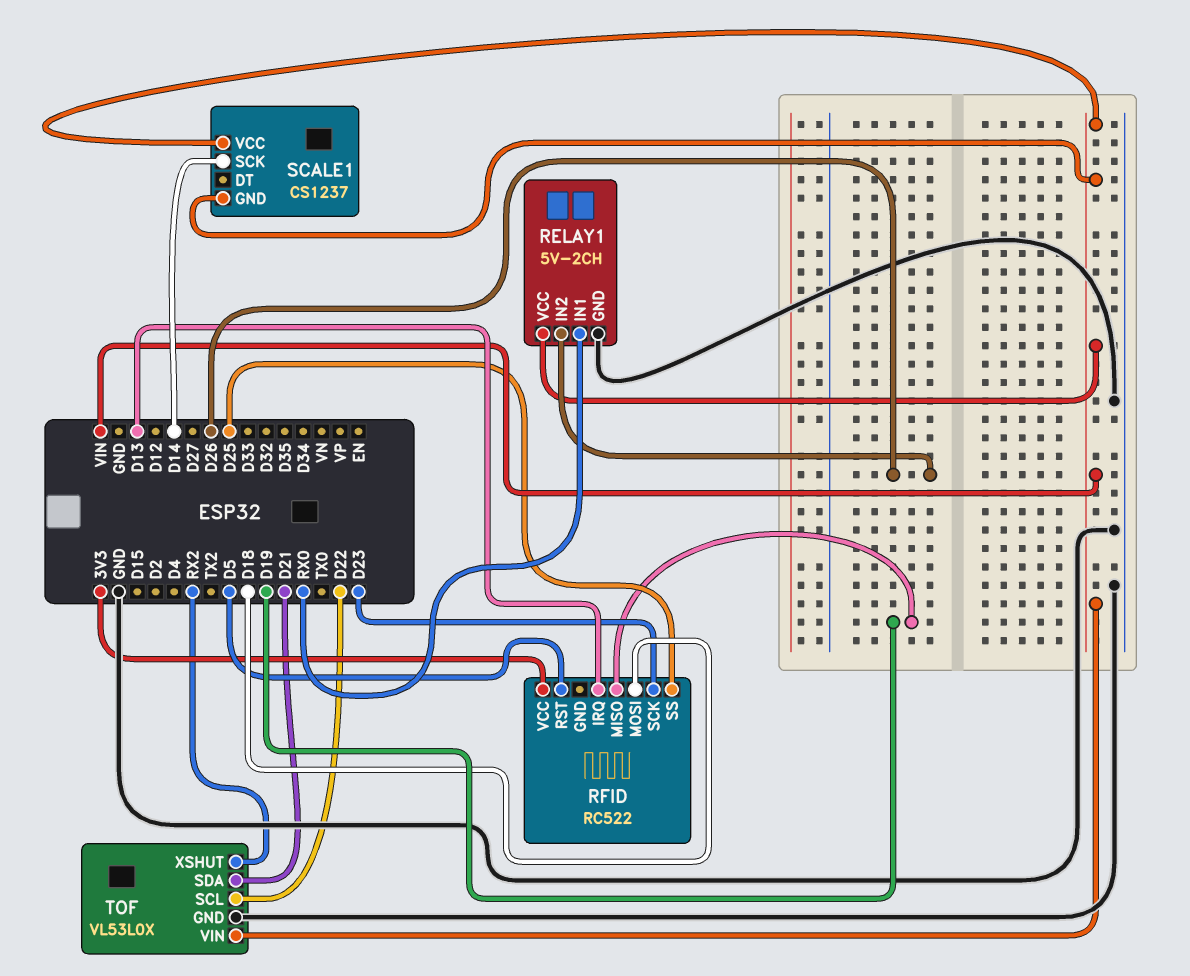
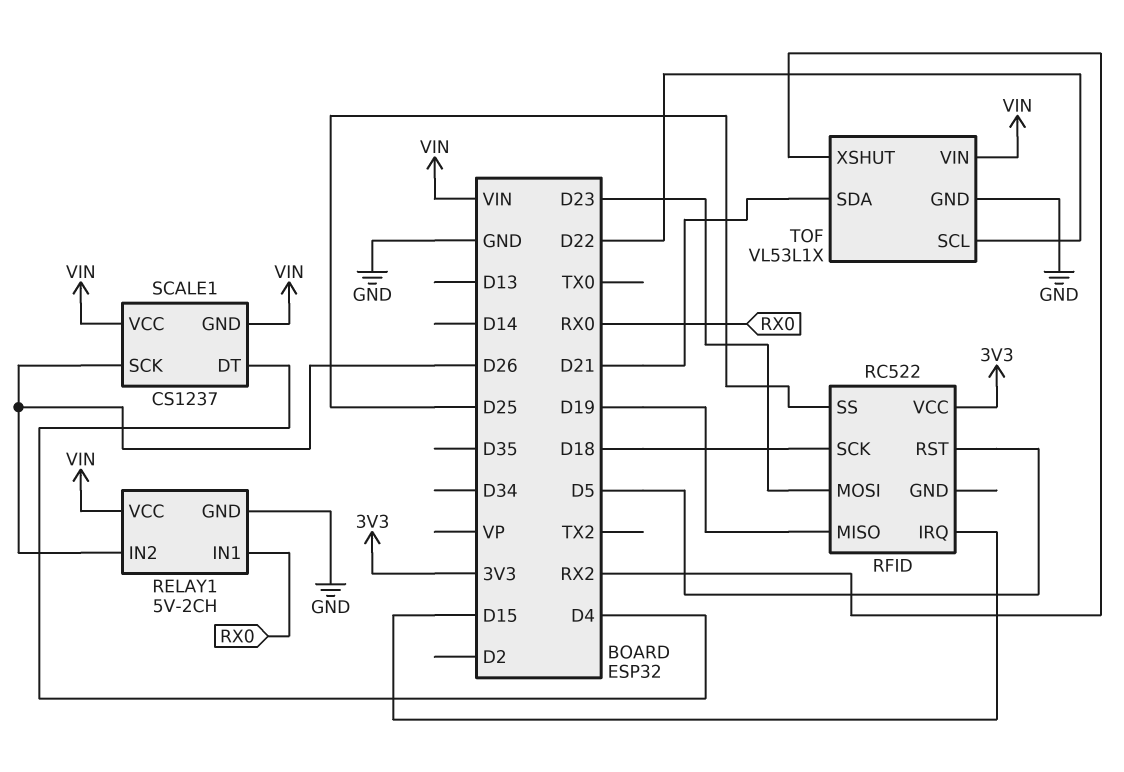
RFID pin IRQ: D13 -> D15
RFID pin MOSI: D18 -> D23
RFID pin SCK: D23 -> D18
SCALE1 pin DT: none -> D4
SCALE1 pin SCK: D14 -> D26
TOF: VL53L0X -> VL53L1X

